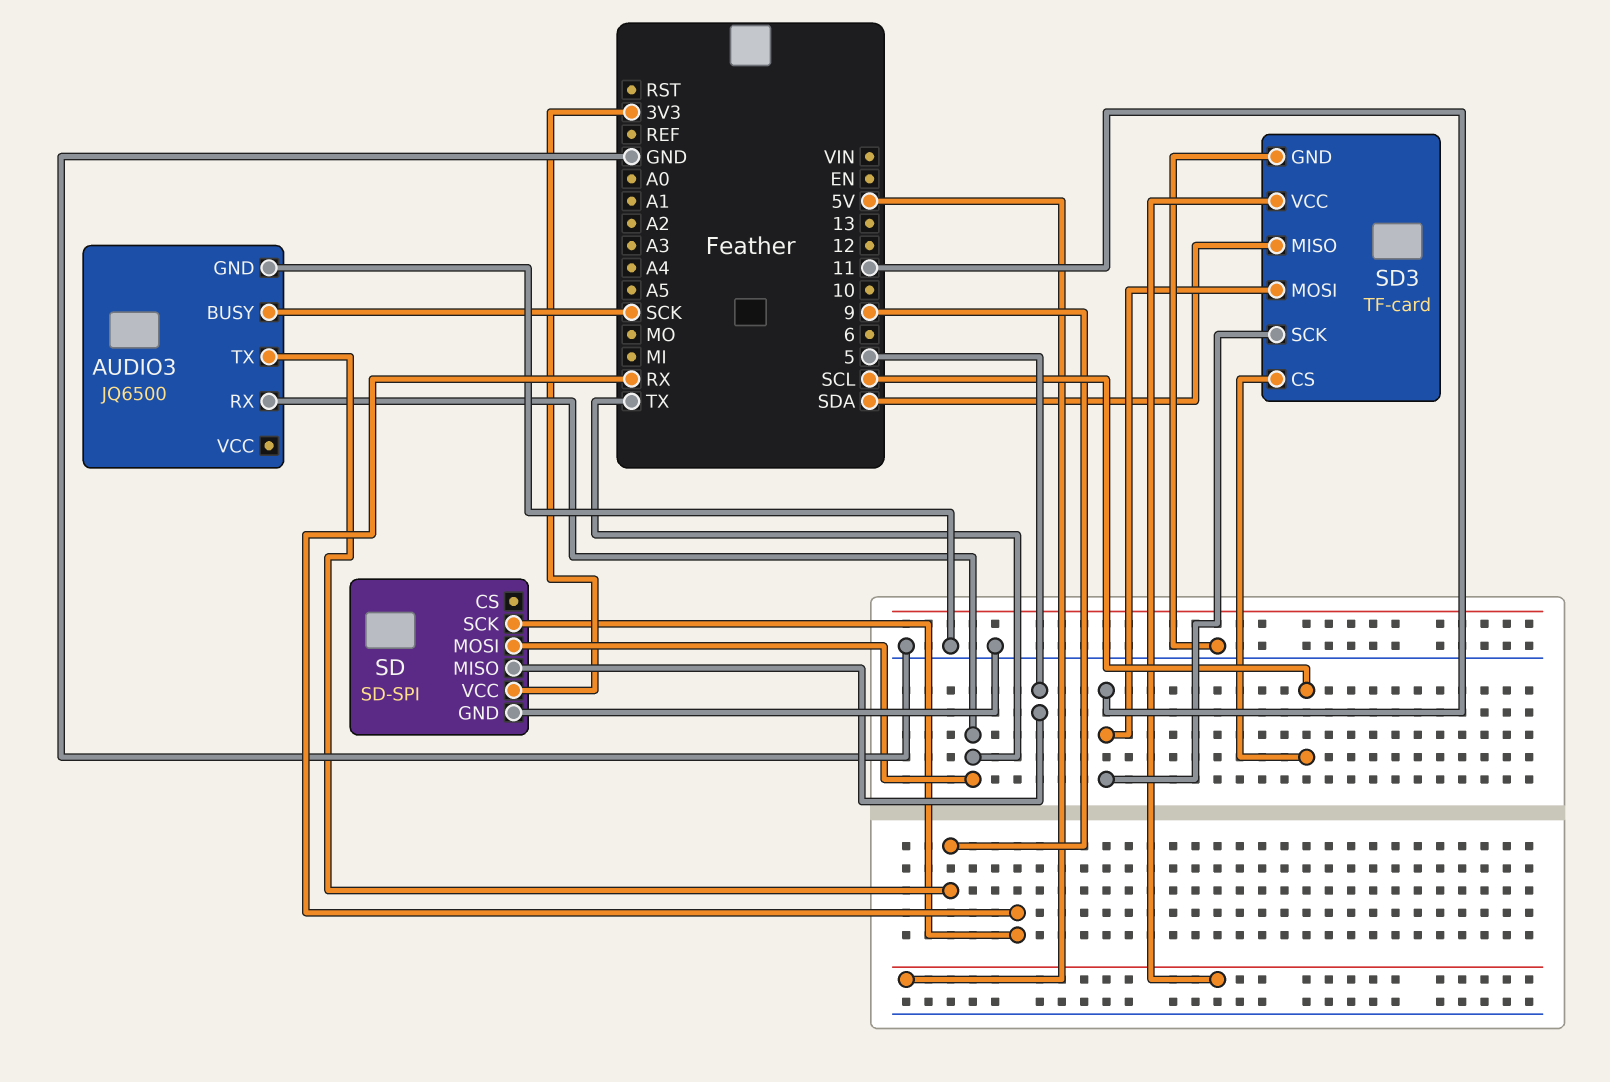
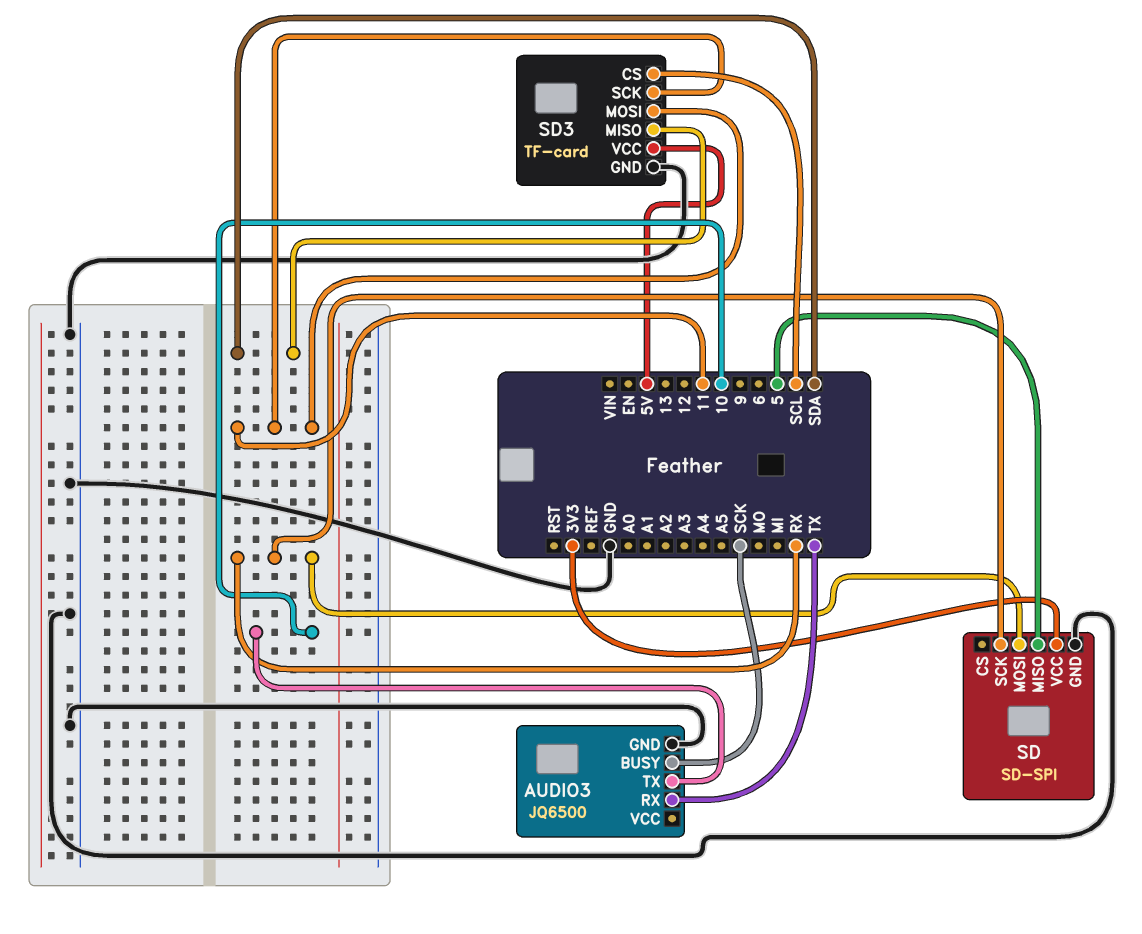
AUDIO3 pin TX: 9 -> 10
SD pin MOSI: TX -> RX

